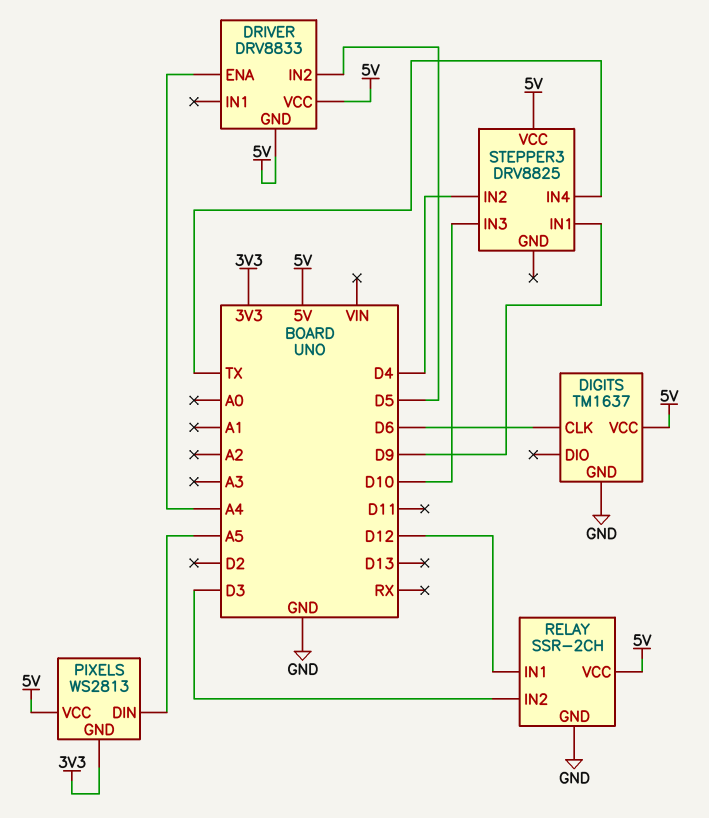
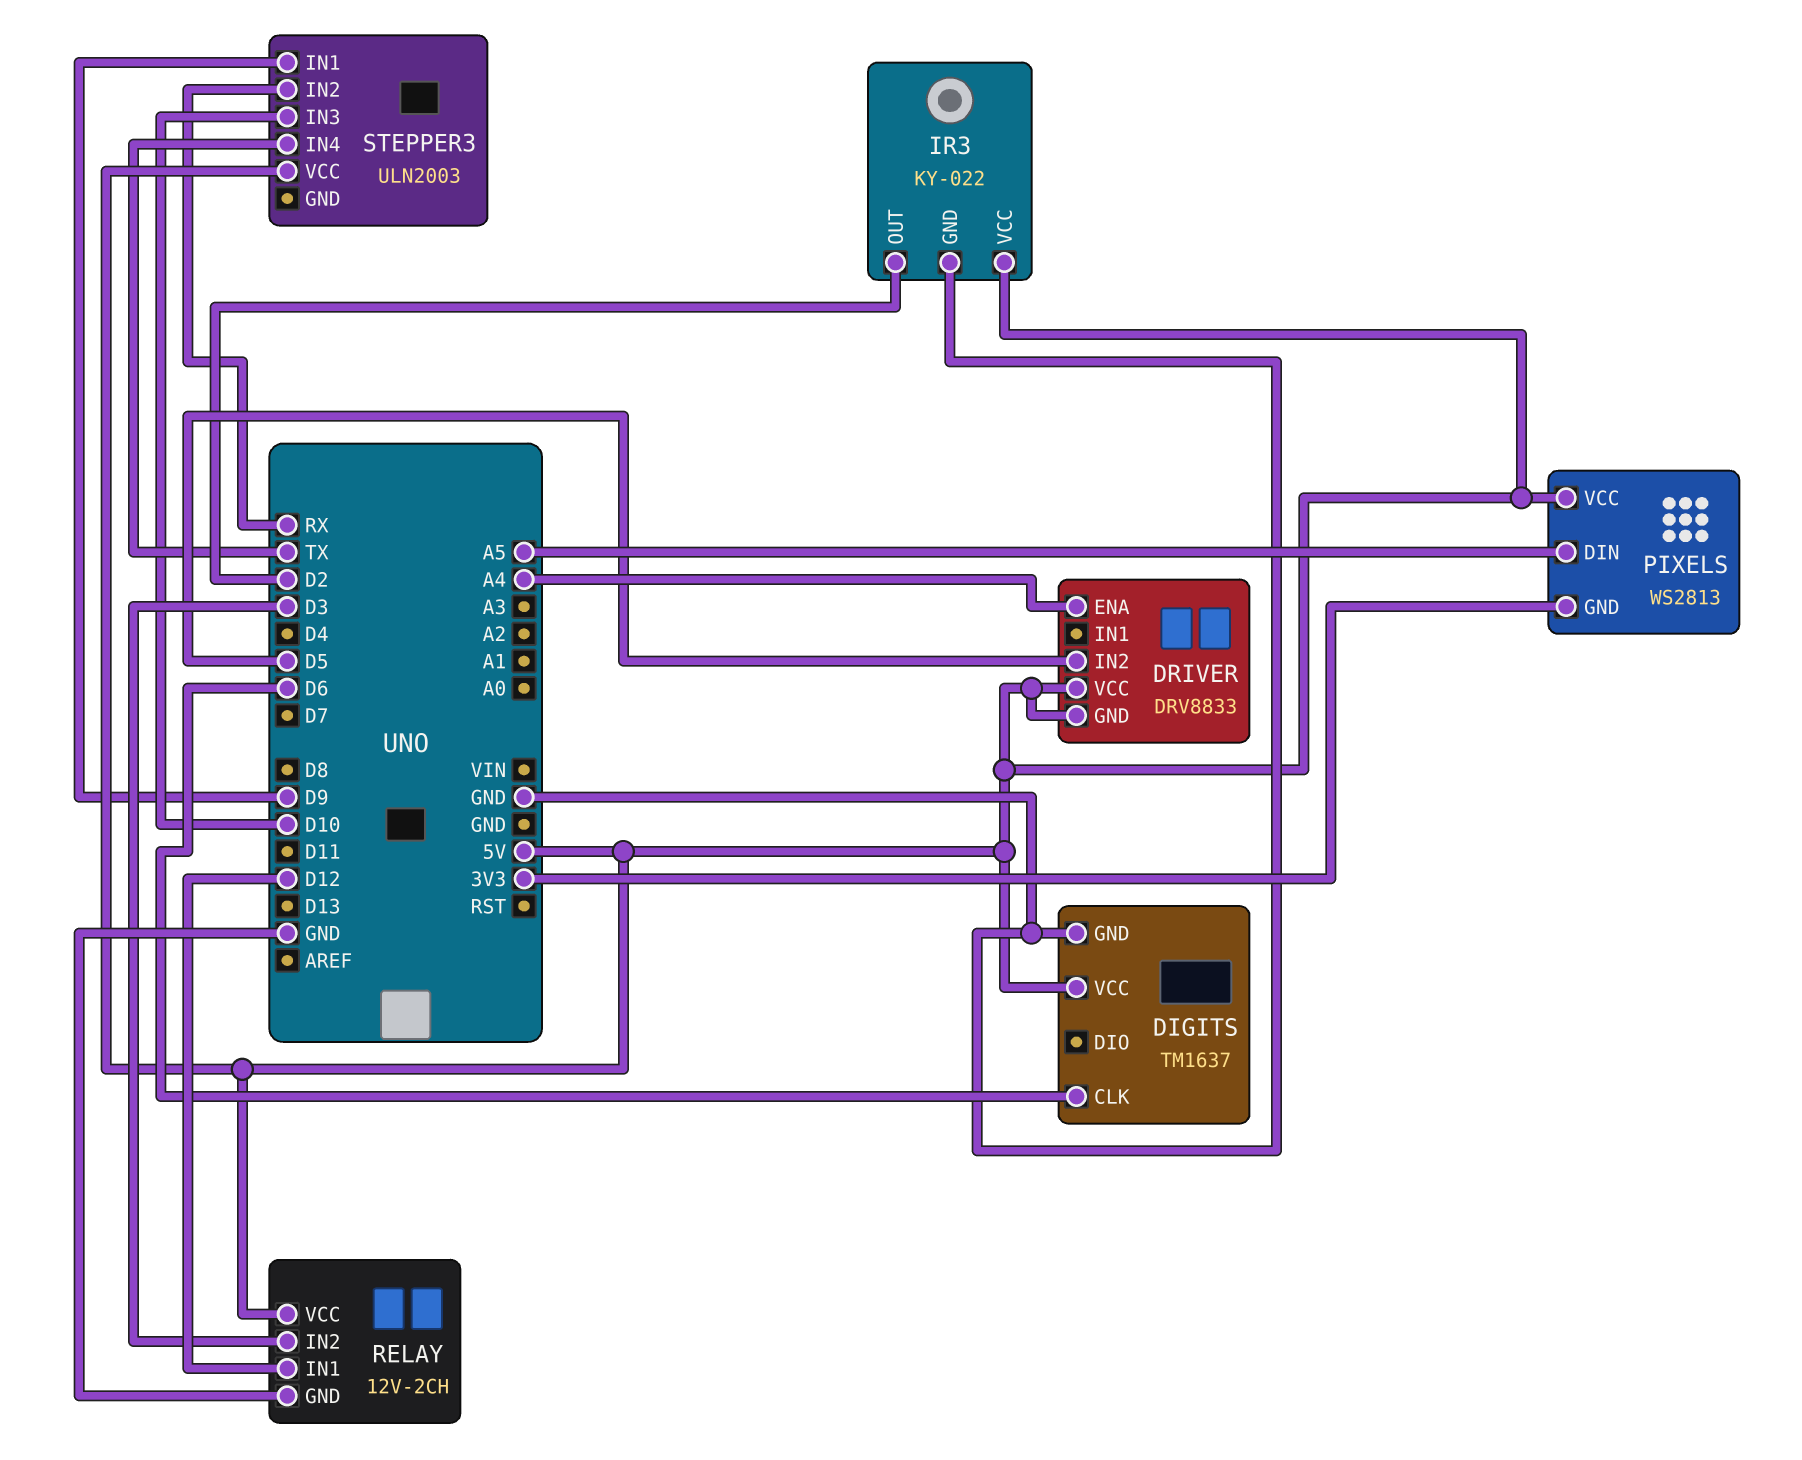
IR3: none -> KY-022
IR3 pin GND: none -> GND
IR3 pin OUT: none -> D2
IR3 pin VCC: none -> 5V
RELAY: SSR-2CH -> 12V-2CH
STEPPER3: DRV8825 -> ULN2003
STEPPER3 pin IN2: D4 -> RX

